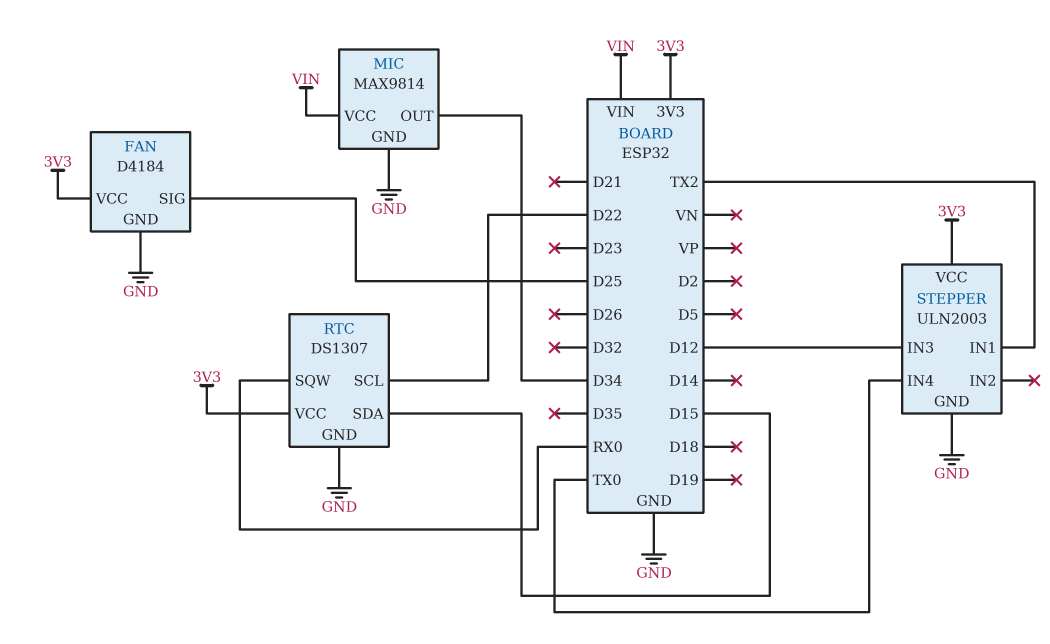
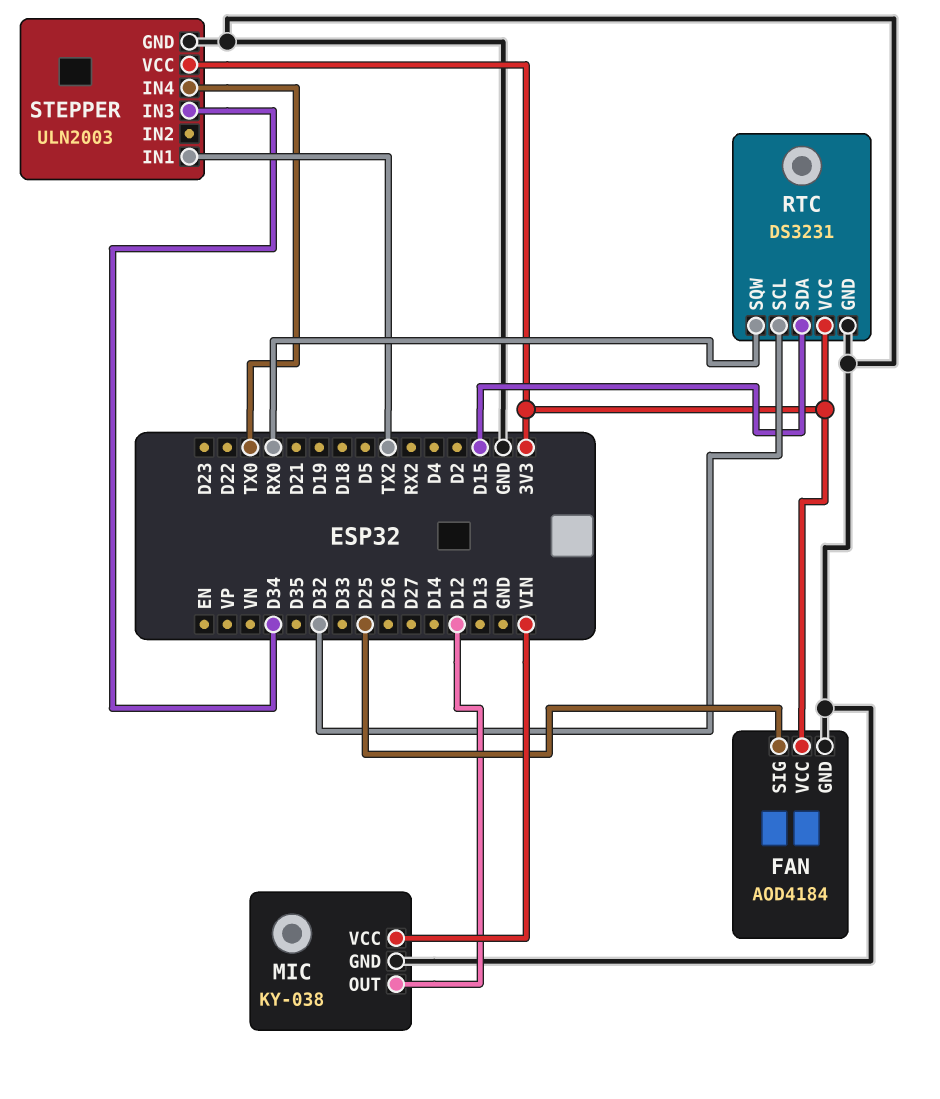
FAN: D4184 -> AOD4184
MIC: MAX9814 -> KY-038
MIC pin OUT: D34 -> D12
RTC: DS1307 -> DS3231
RTC pin SCL: D22 -> D32
STEPPER pin IN3: D12 -> D34

